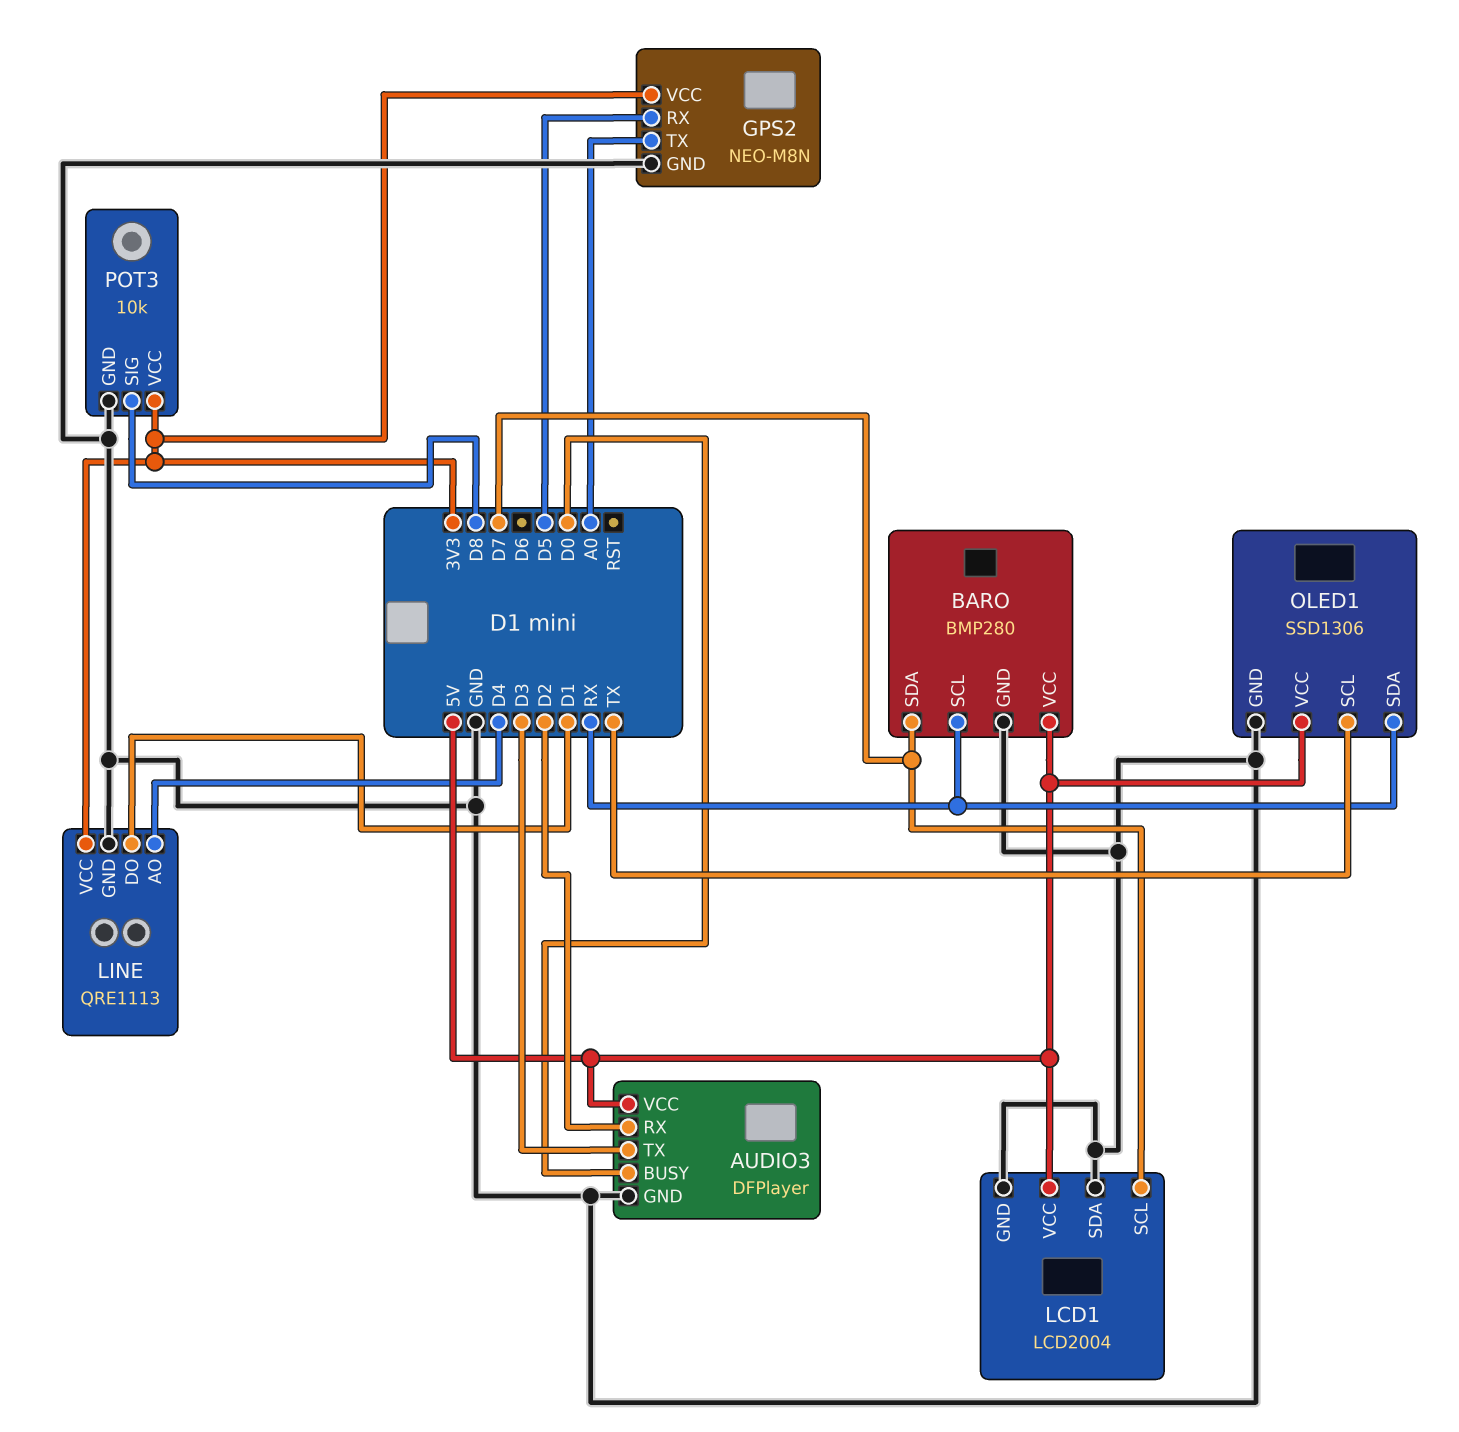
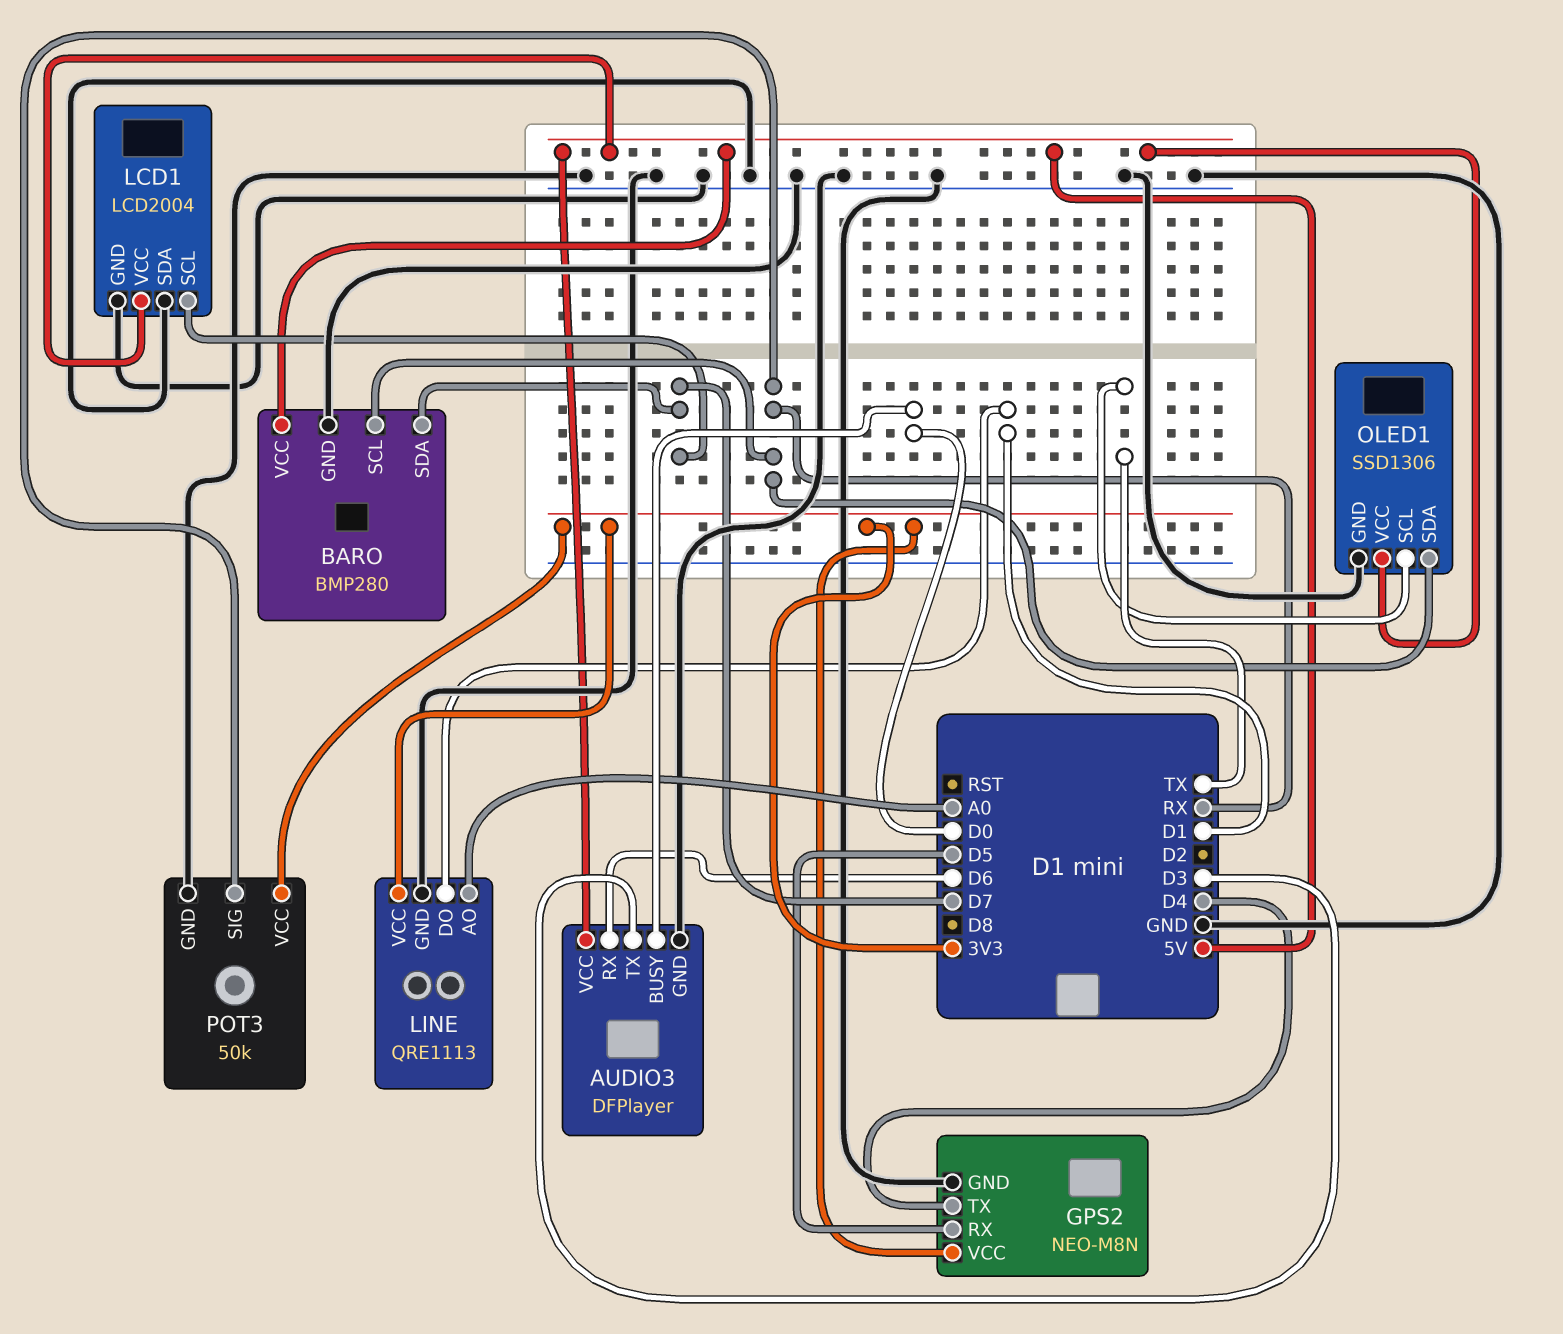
AUDIO3 pin RX: D2 -> D6
GPS2 pin TX: A0 -> D4
LINE pin AO: D4 -> A0
POT3: 10k -> 50k
POT3 pin SIG: D8 -> RX

